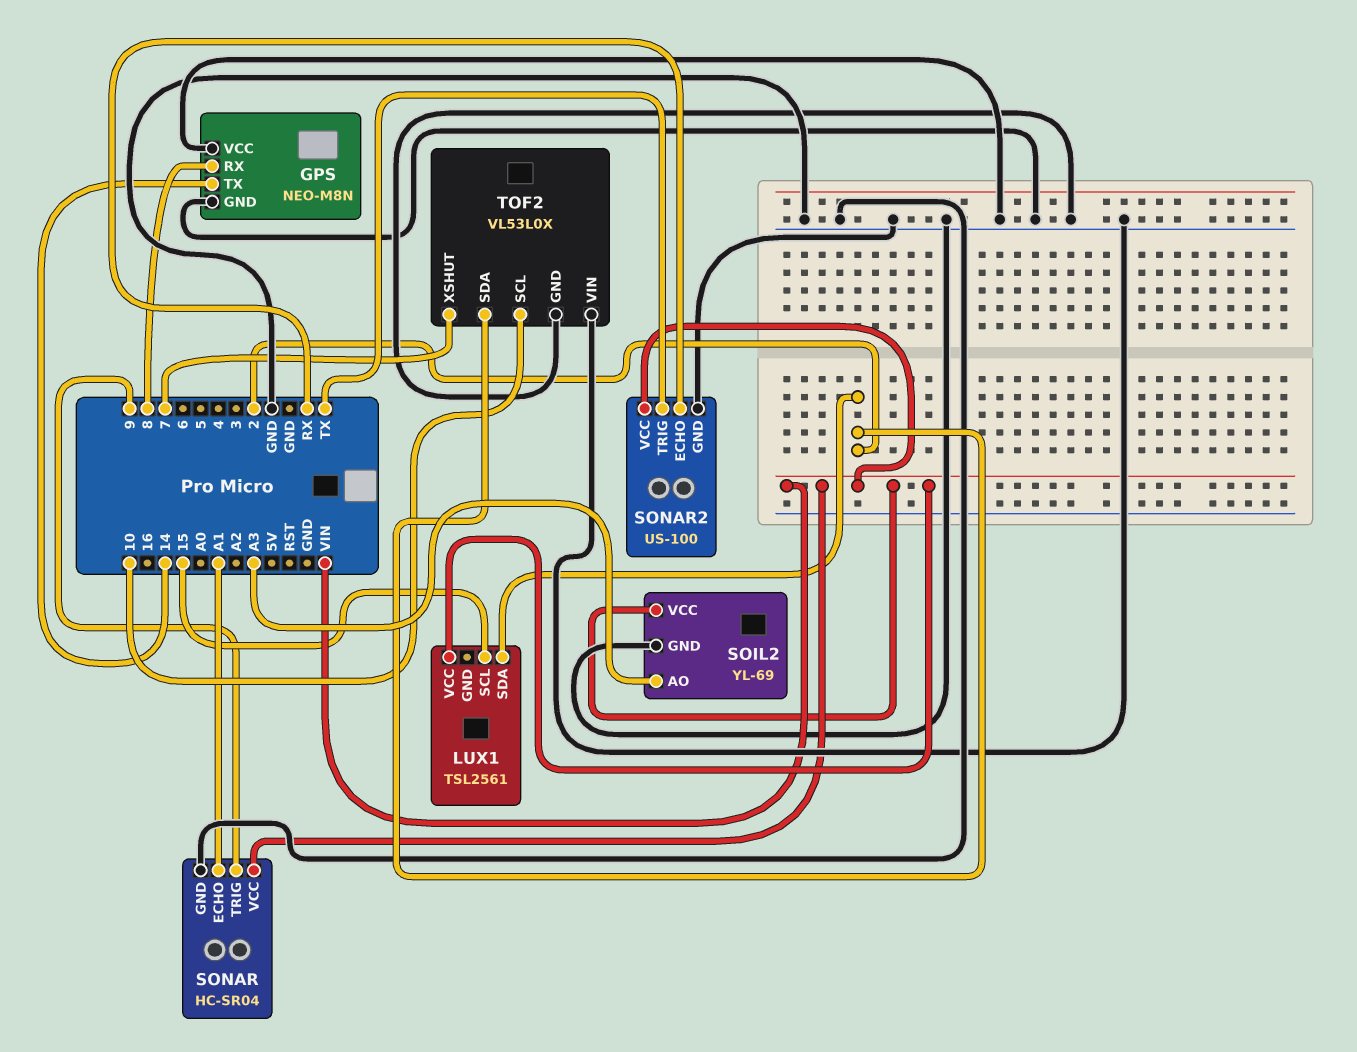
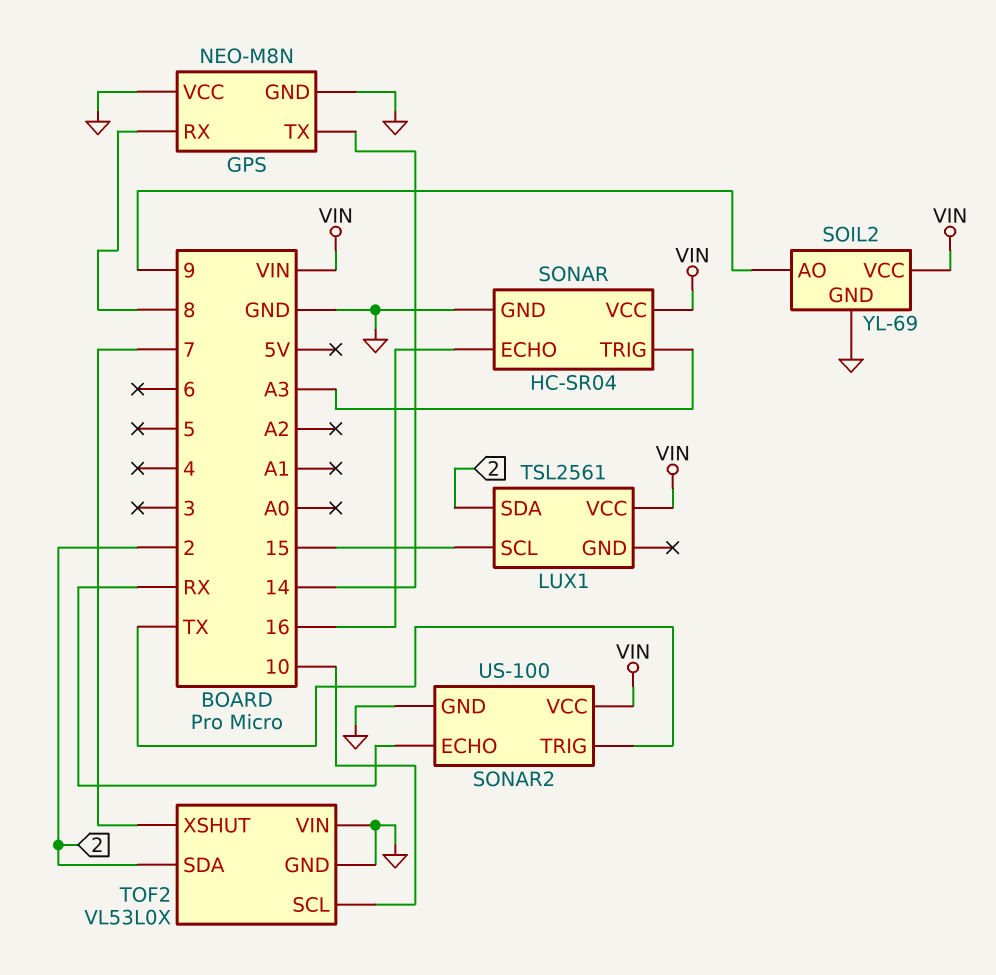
SOIL2 pin AO: A3 -> 9
SONAR pin ECHO: A1 -> 16
SONAR pin TRIG: 9 -> A3

